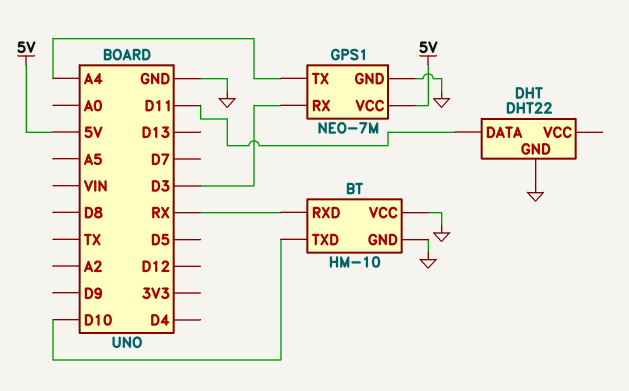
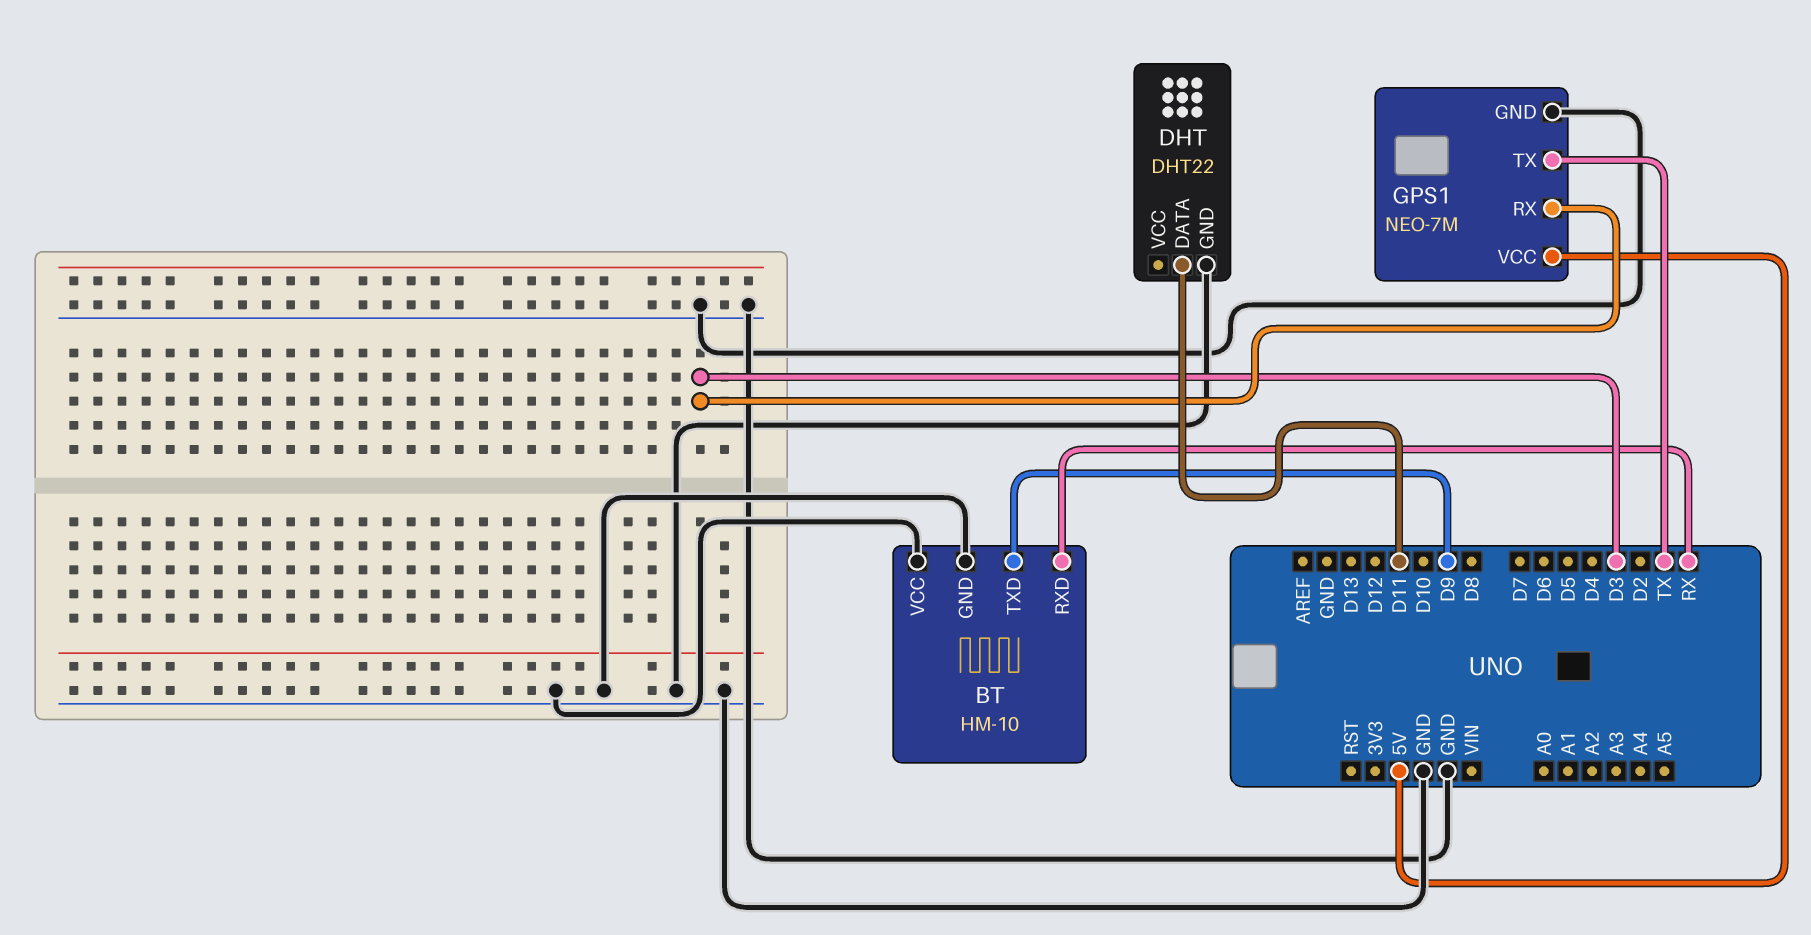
BT pin TXD: D10 -> D9
GPS1 pin TX: A4 -> TX

